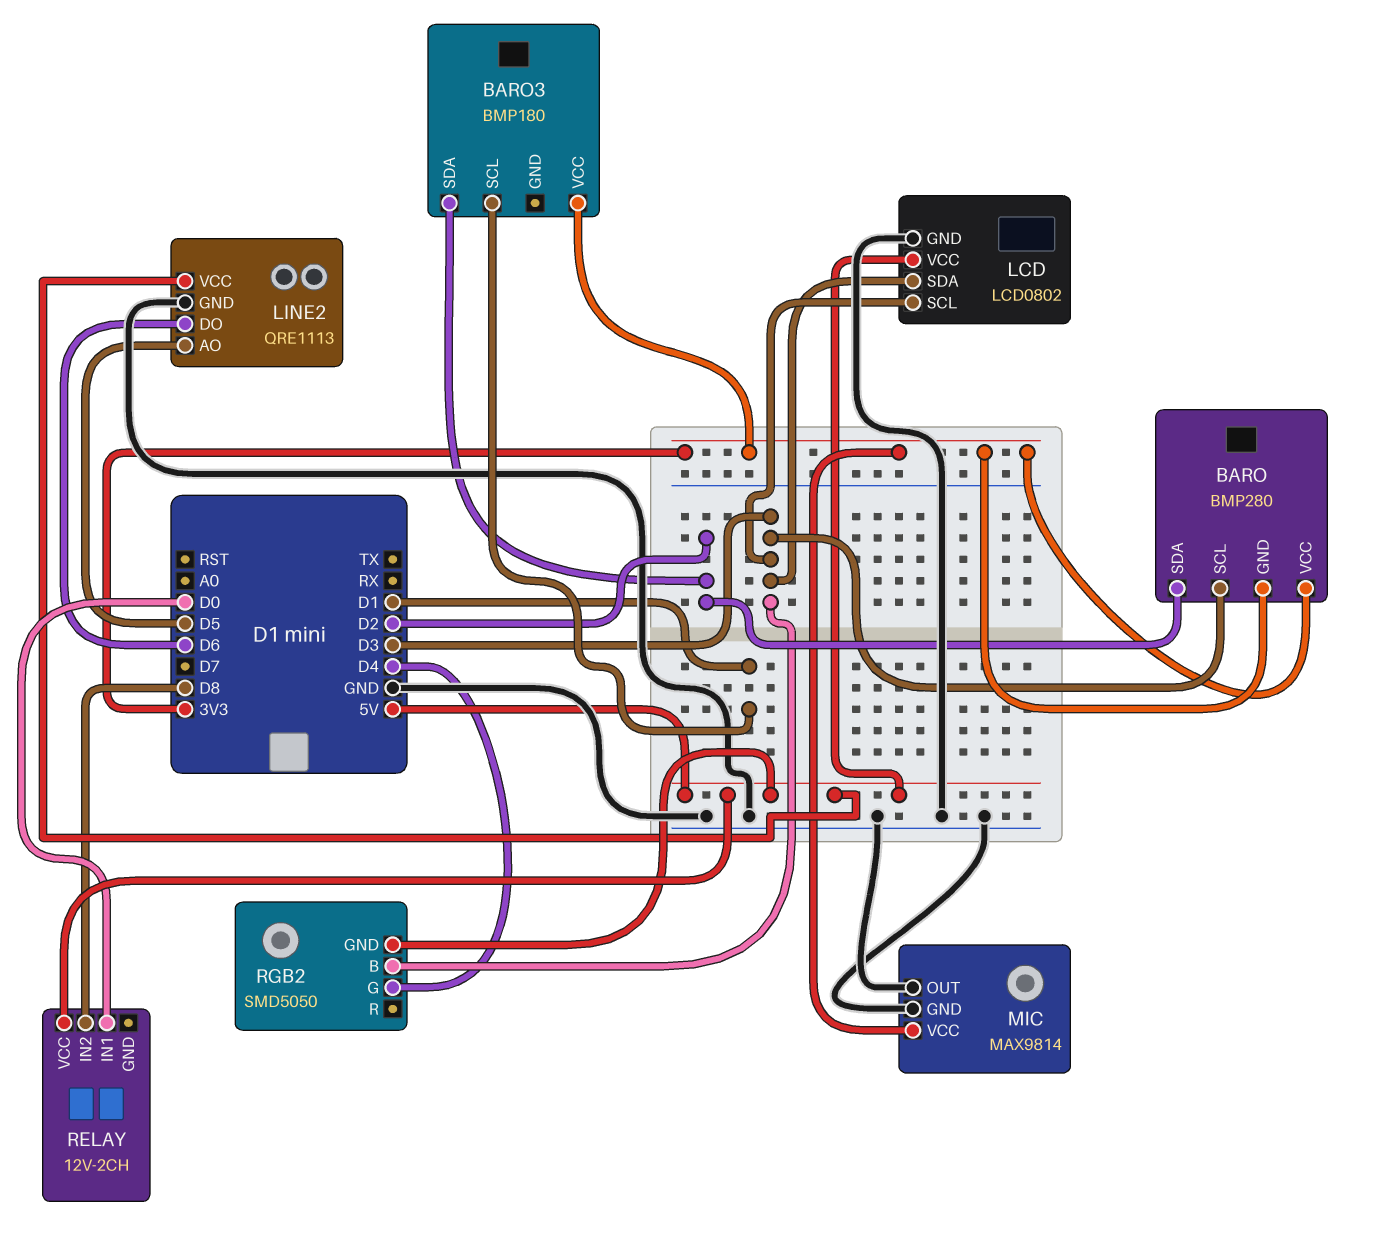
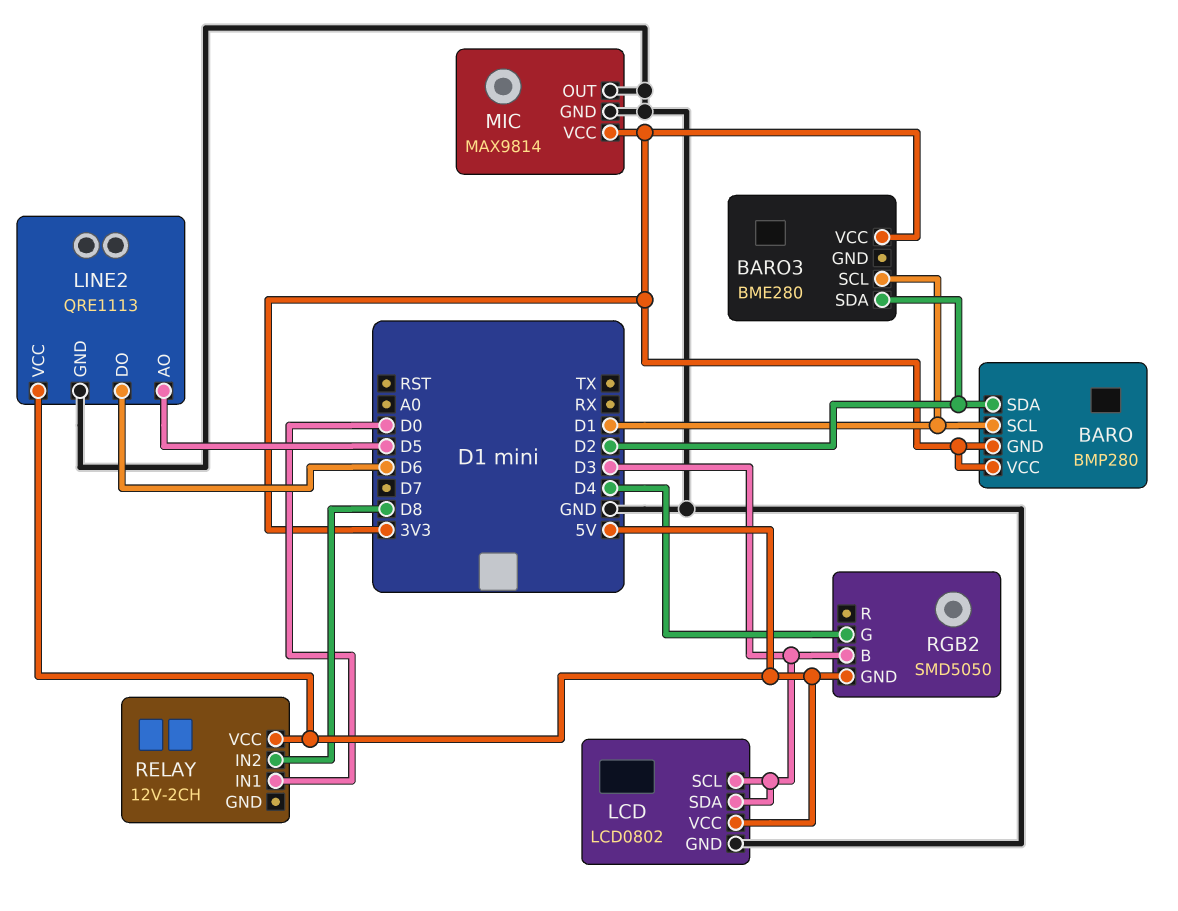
BARO pin SCL: D3 -> D1
BARO3: BMP180 -> BME280

